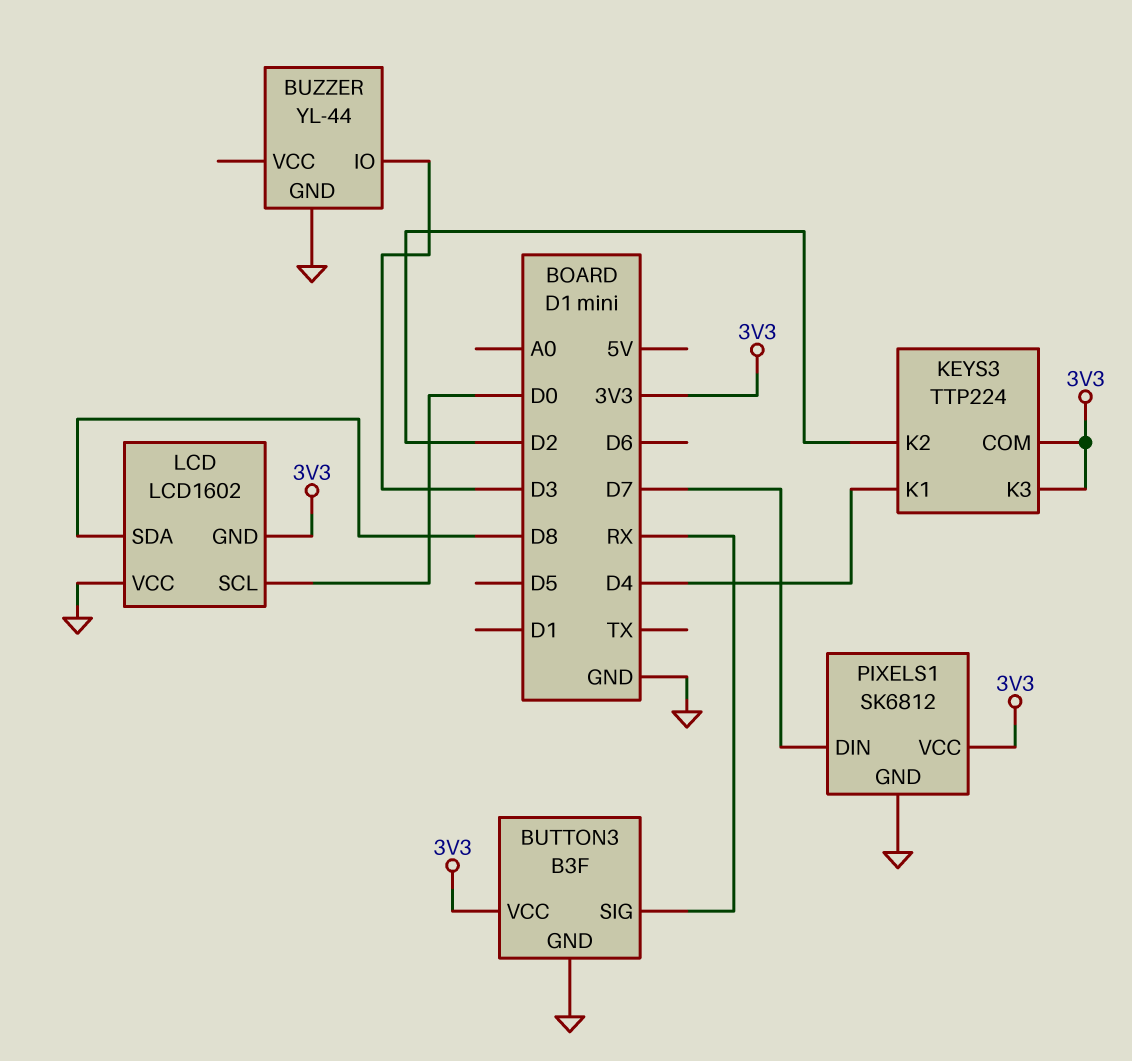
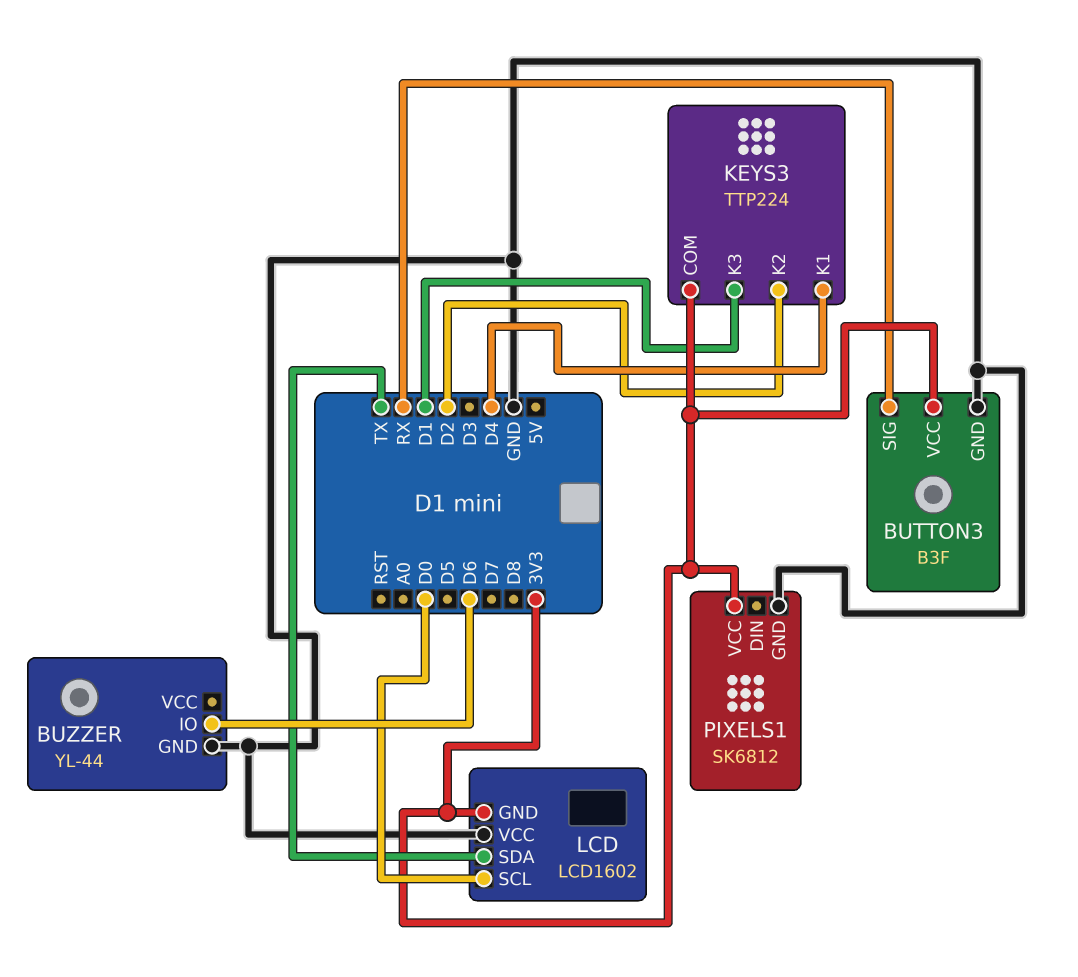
BUZZER pin IO: D3 -> D6
KEYS3 pin K3: 3V3 -> D1
LCD pin SDA: D8 -> TX
PIXELS1 pin DIN: D7 -> none

